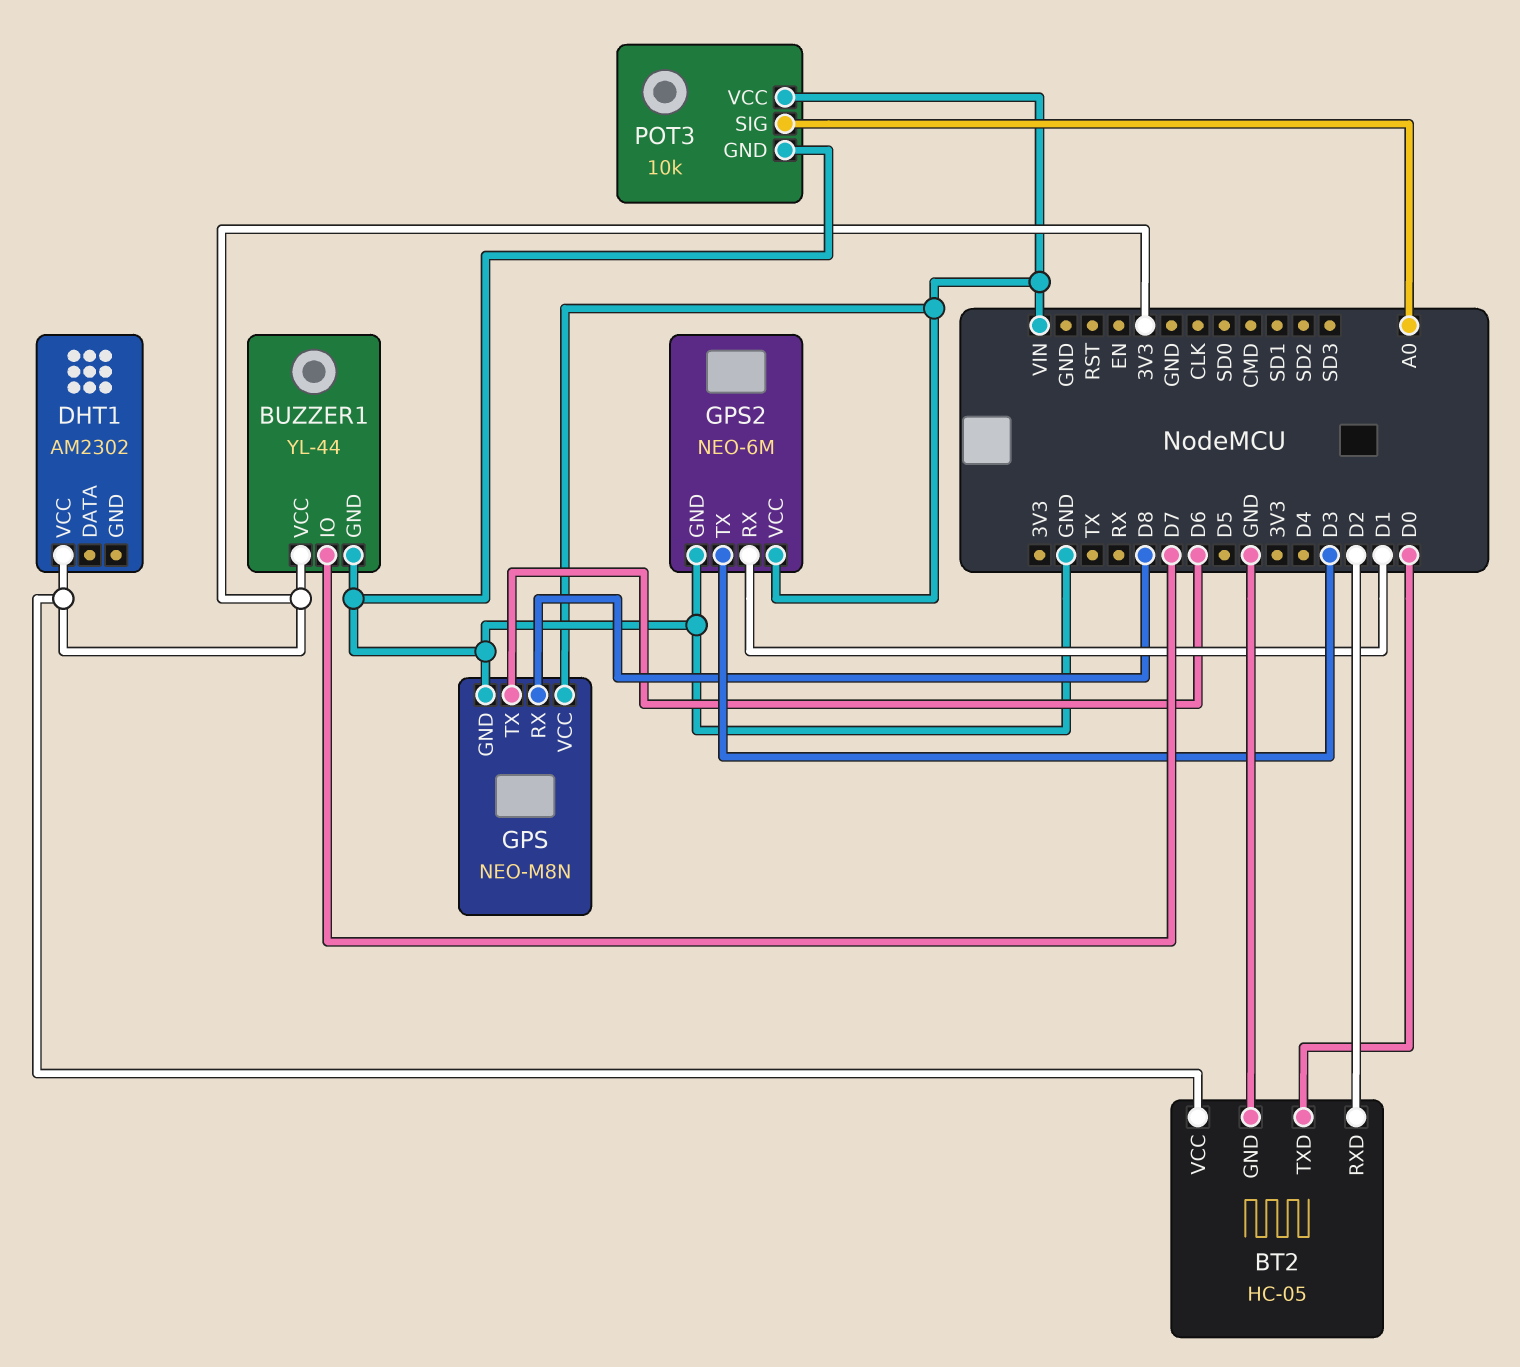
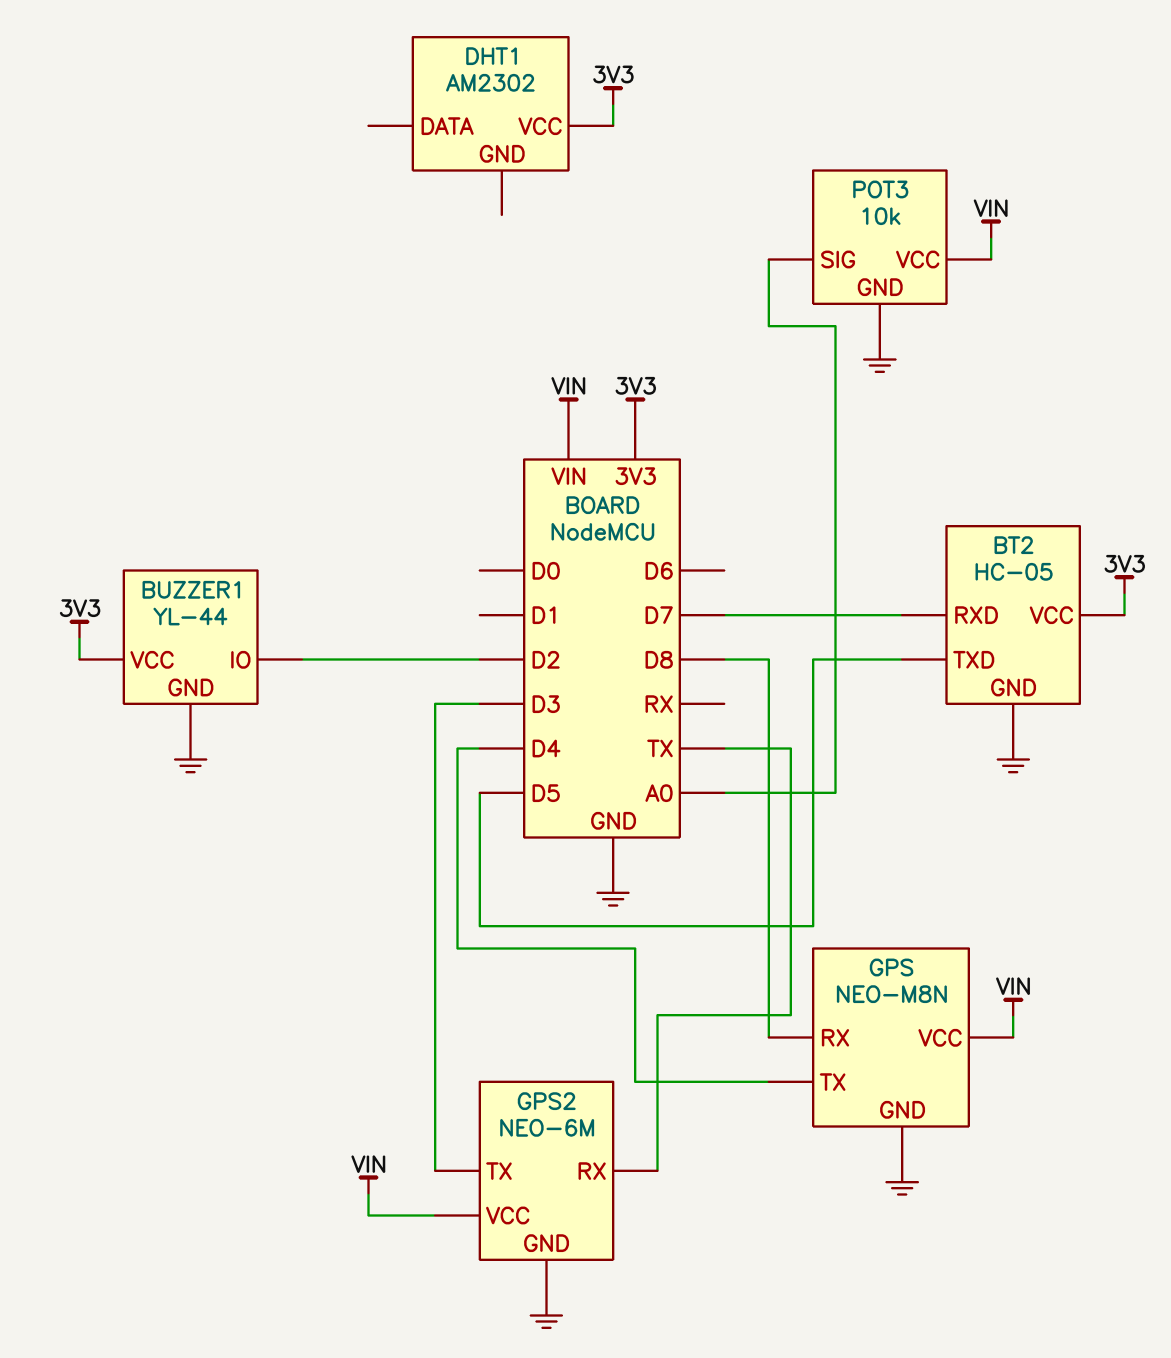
BT2 pin RXD: D2 -> D7
BT2 pin TXD: D0 -> D5
BUZZER1 pin IO: D7 -> D2
GPS pin TX: D6 -> D4
GPS2 pin RX: D1 -> TX

